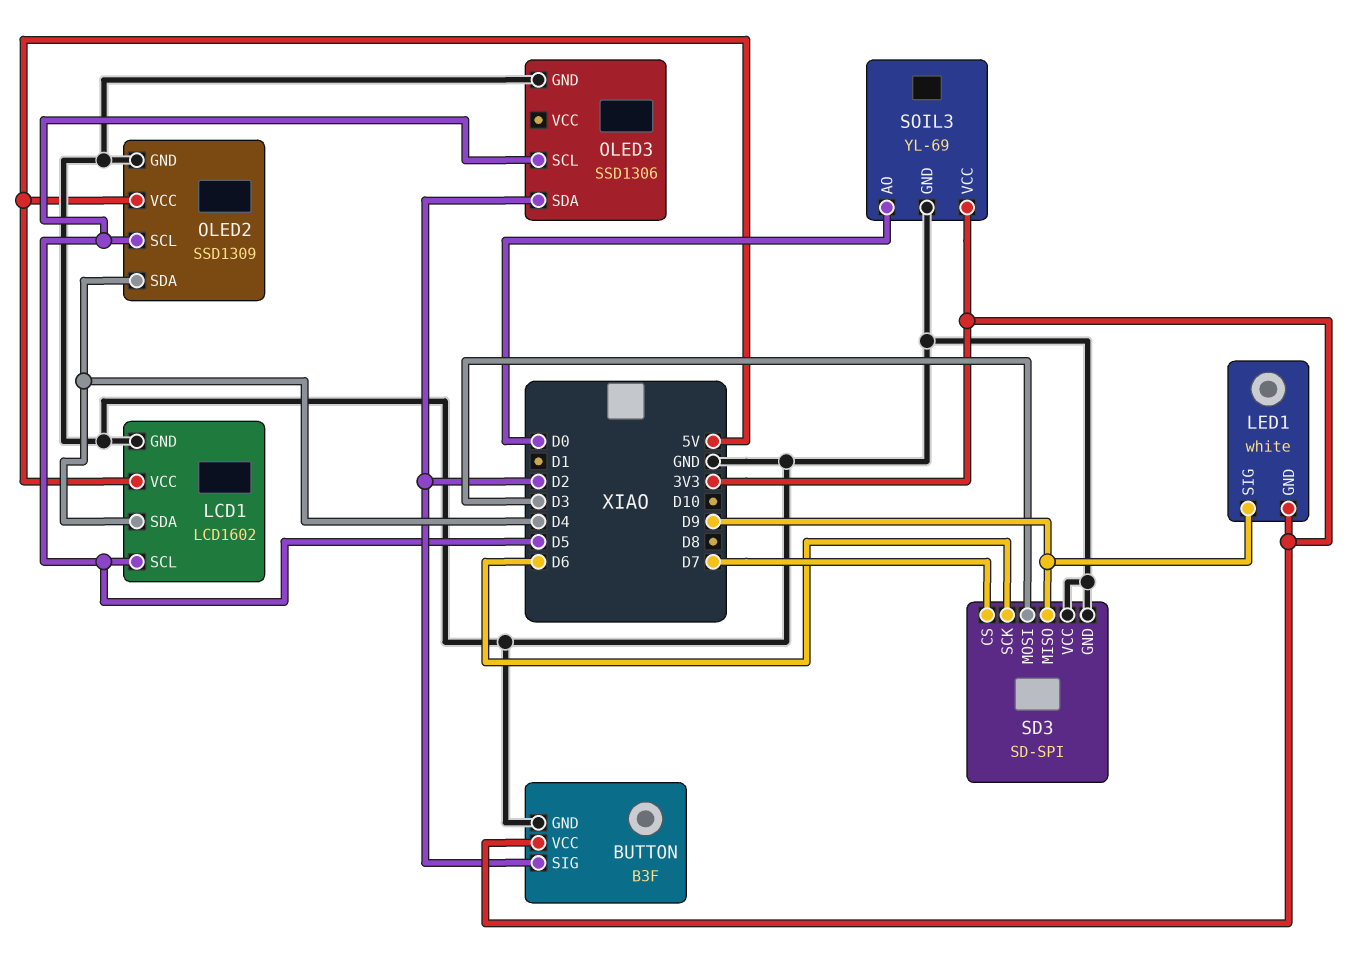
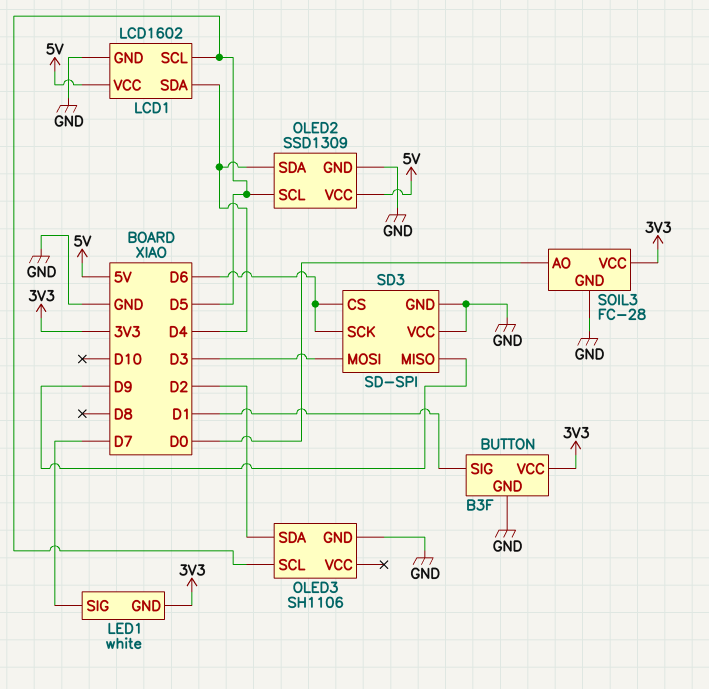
BUTTON pin SIG: D2 -> D1
LED1 pin SIG: D9 -> D7
OLED3: SSD1306 -> SH1106
SD3 pin CS: D7 -> D6
SOIL3: YL-69 -> FC-28

